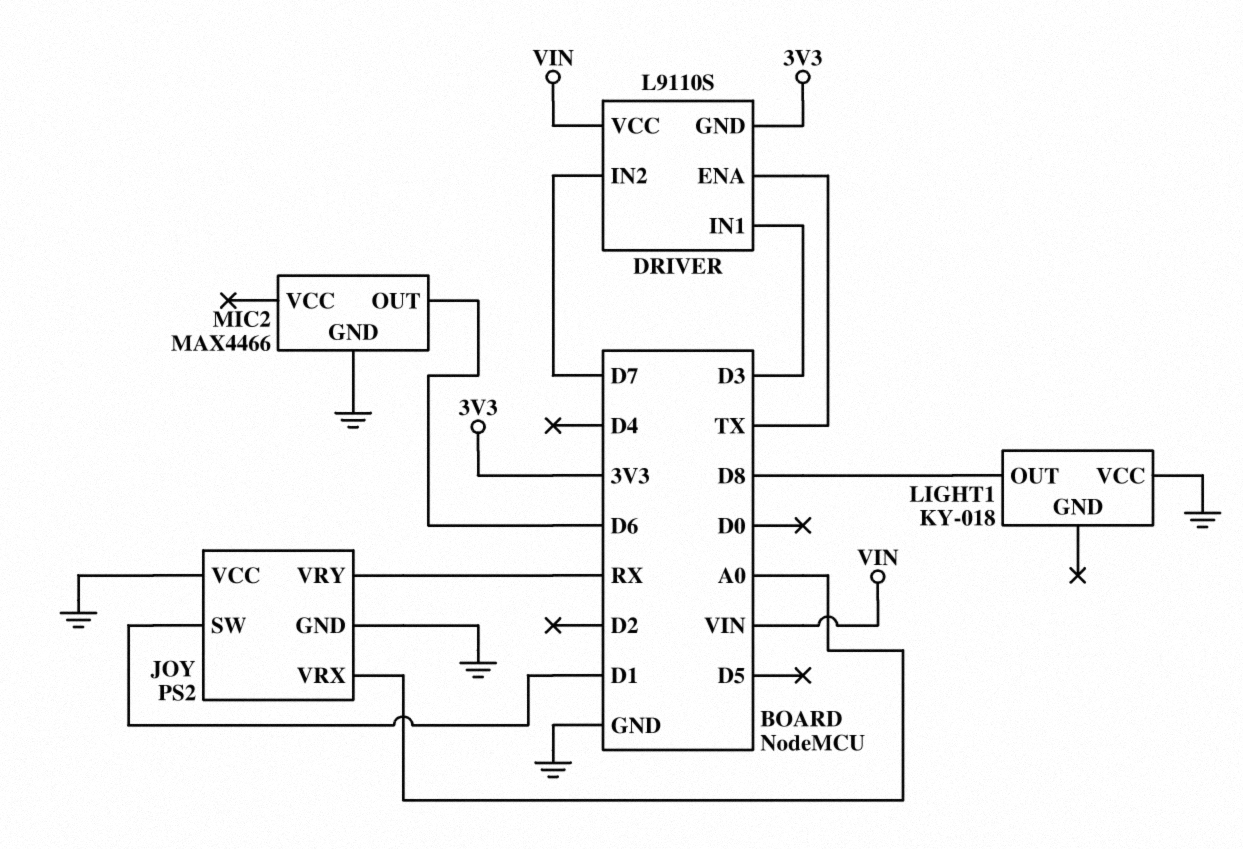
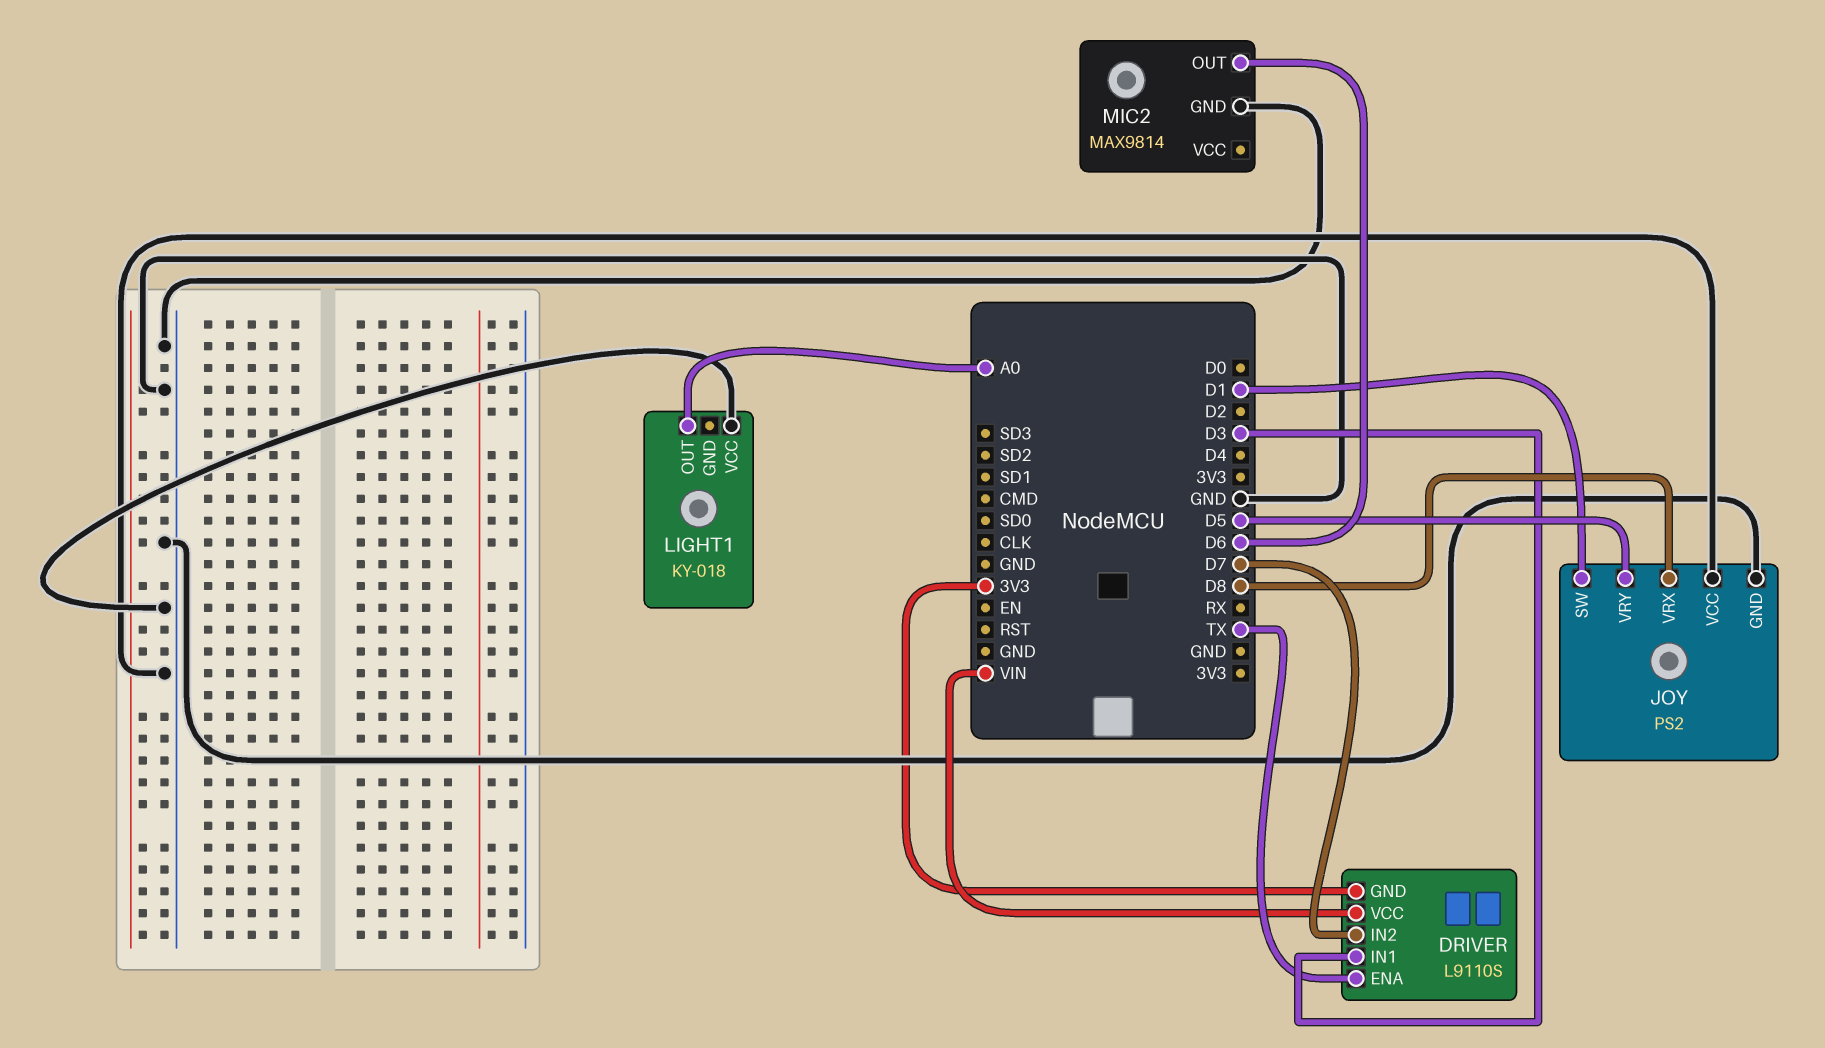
JOY pin VRX: A0 -> D8
JOY pin VRY: RX -> D5
LIGHT1 pin OUT: D8 -> A0
MIC2: MAX4466 -> MAX9814

